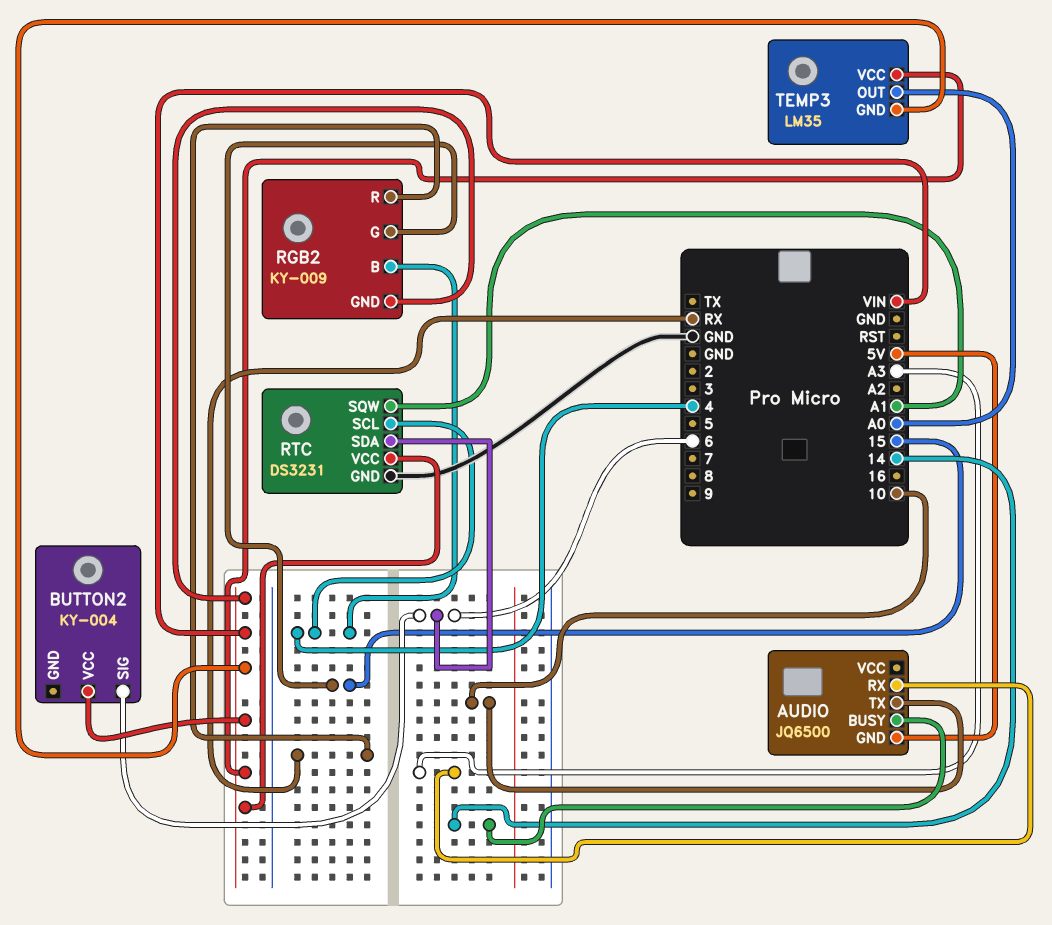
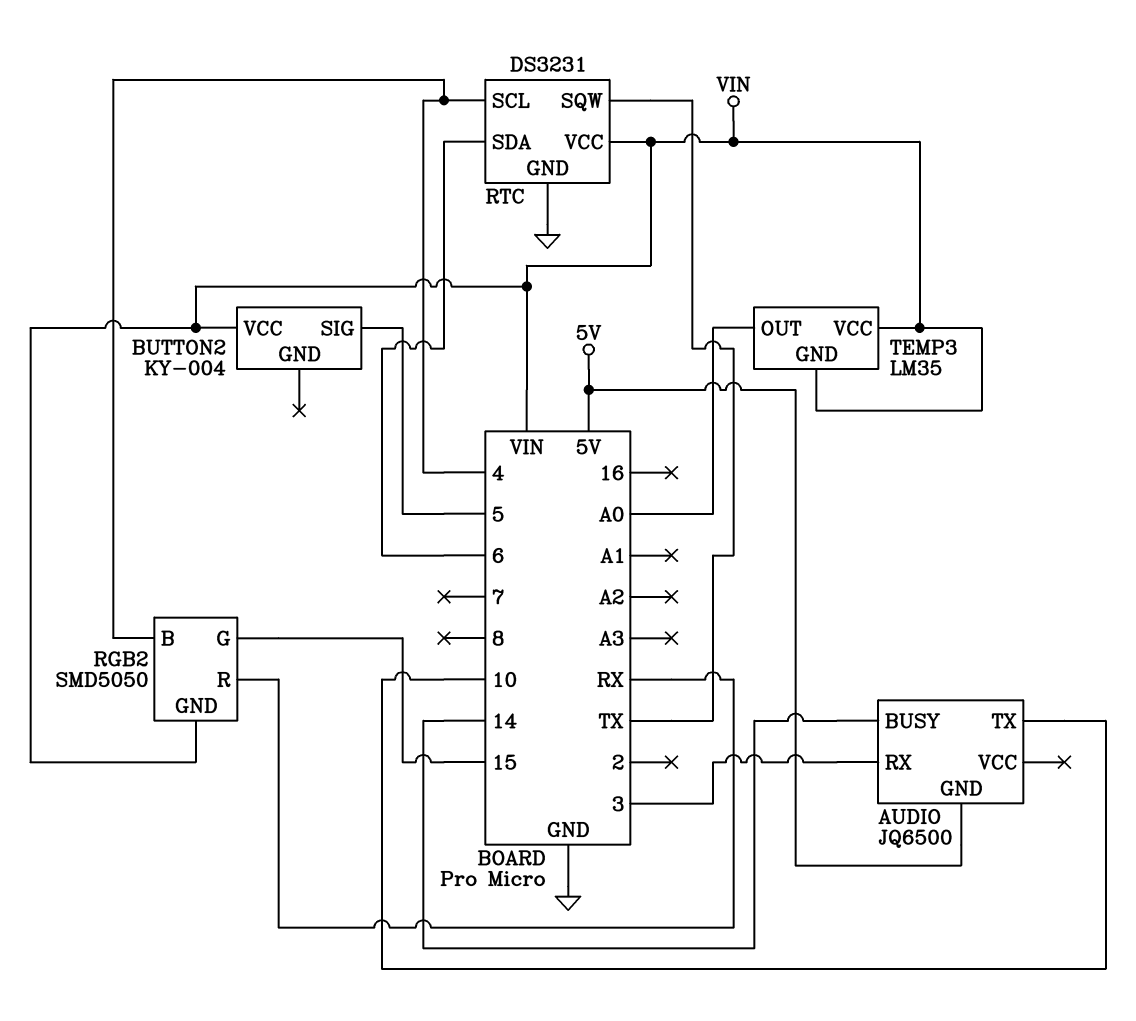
AUDIO pin RX: A3 -> 3
BUTTON2 pin SIG: 6 -> 5
RGB2: KY-009 -> SMD5050
RTC pin SQW: A1 -> TX

